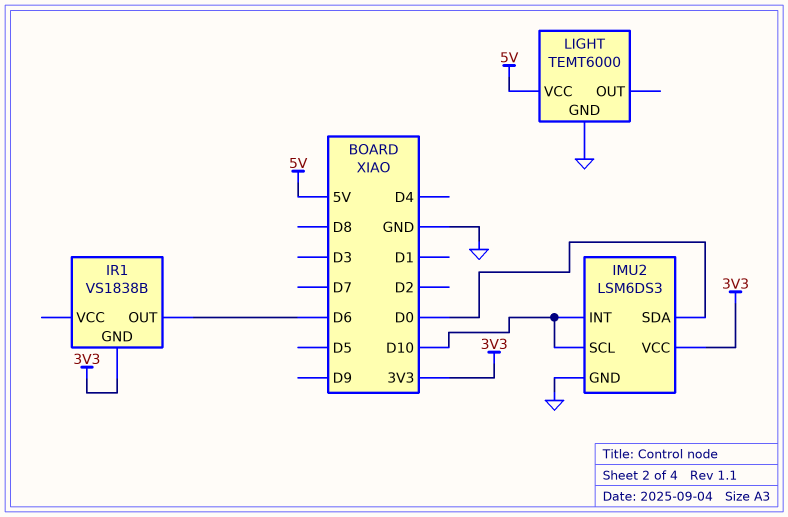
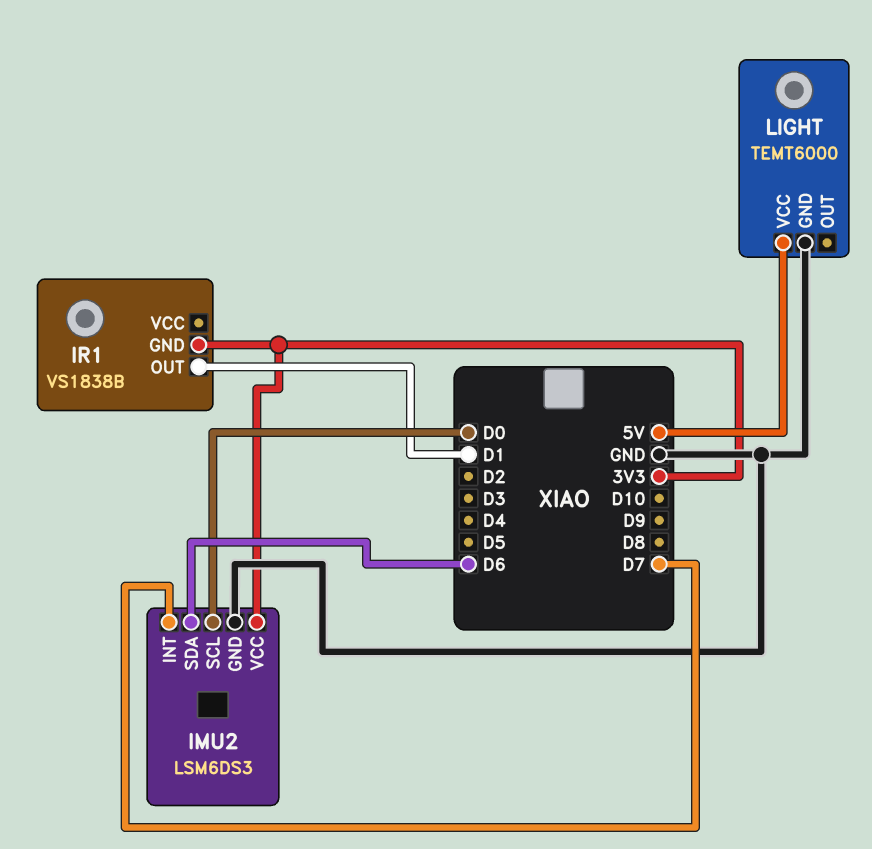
IMU2 pin INT: D10 -> D7
IMU2 pin SCL: D10 -> D0
IMU2 pin SDA: D0 -> D6
IR1 pin OUT: D6 -> D1

